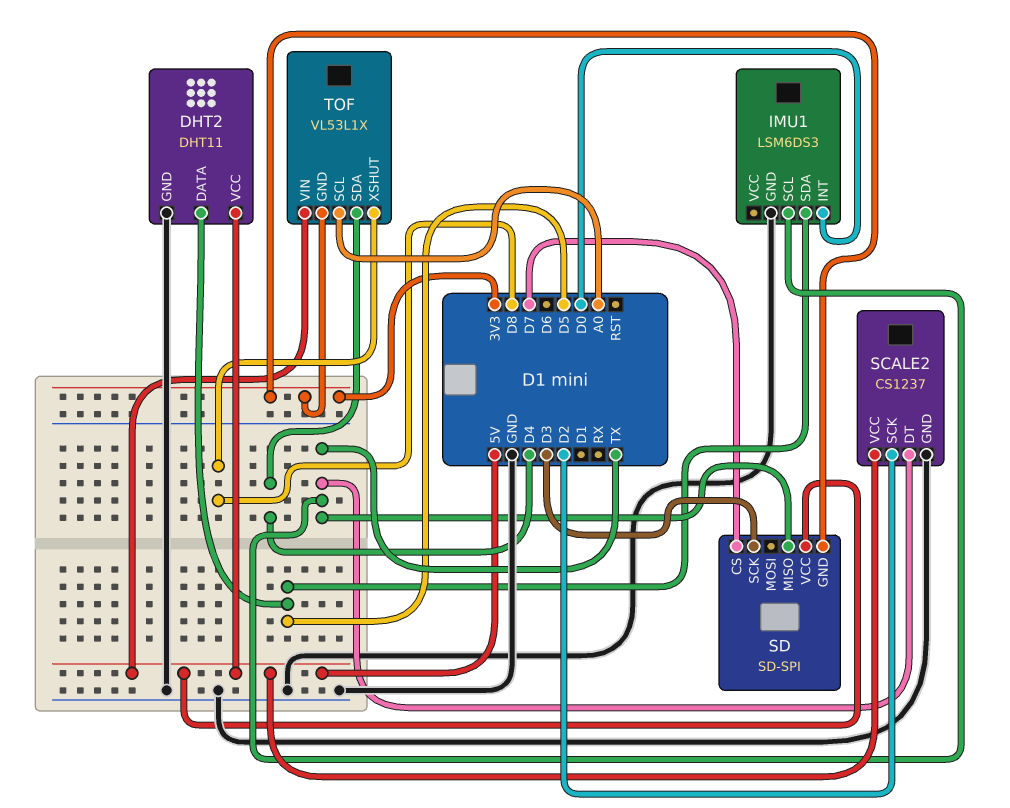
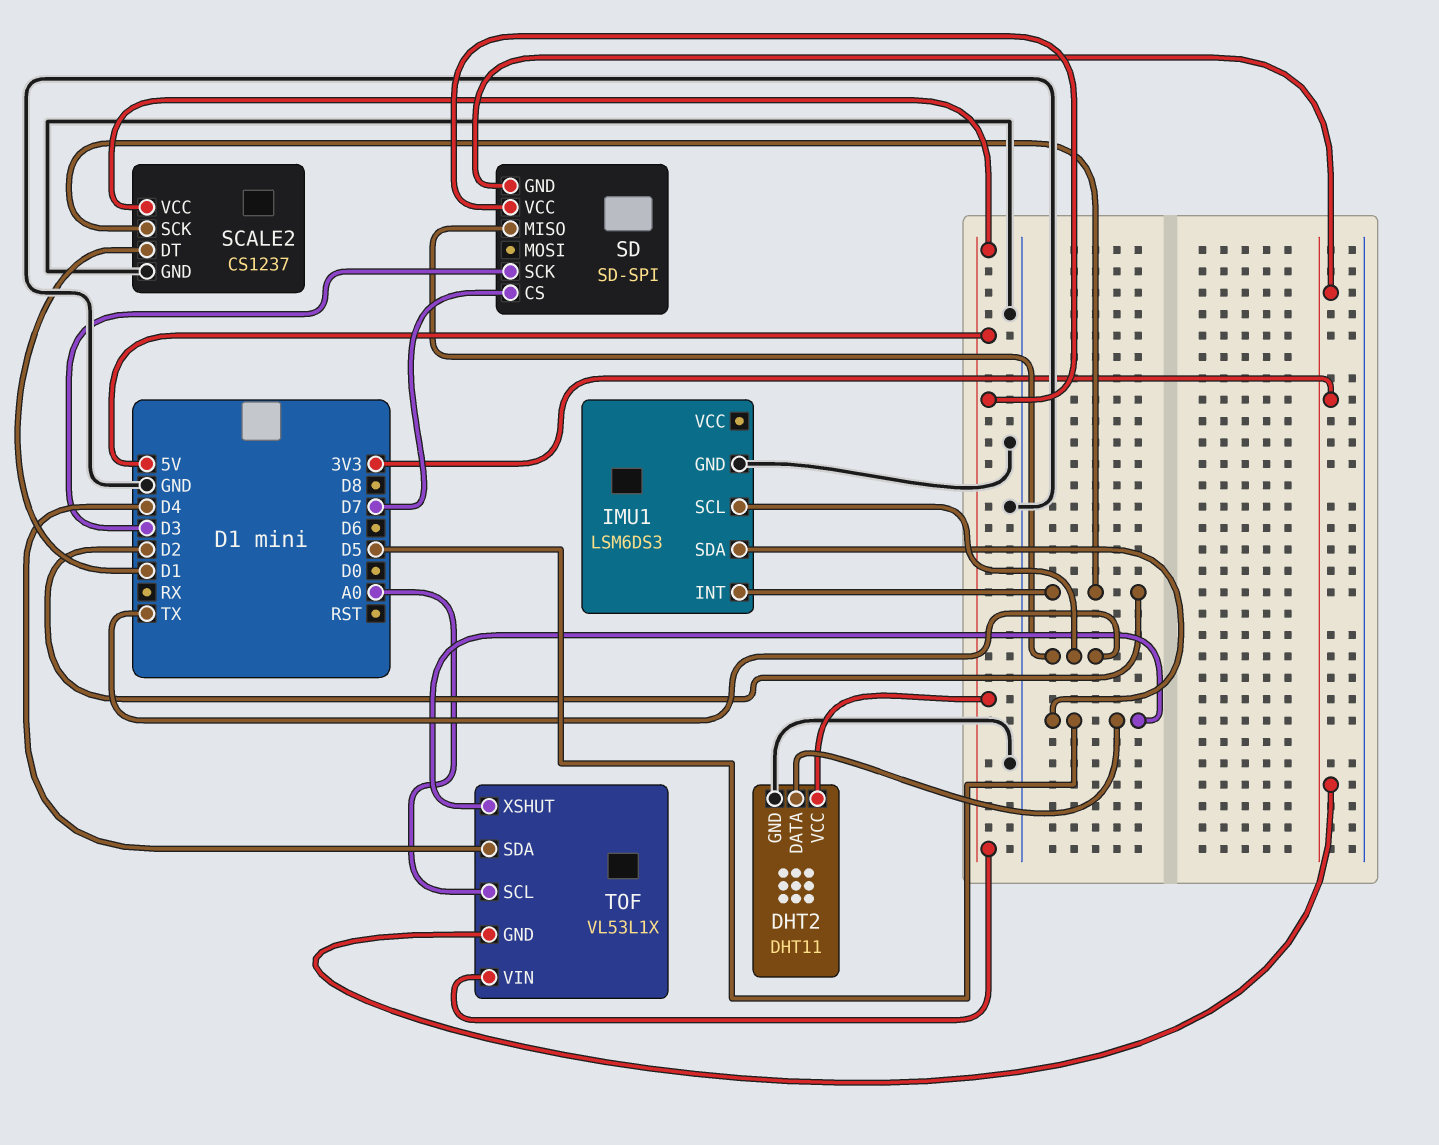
IMU1 pin INT: D0 -> D2
SCALE2 pin DT: TX -> D1
TOF pin XSHUT: D8 -> D5

